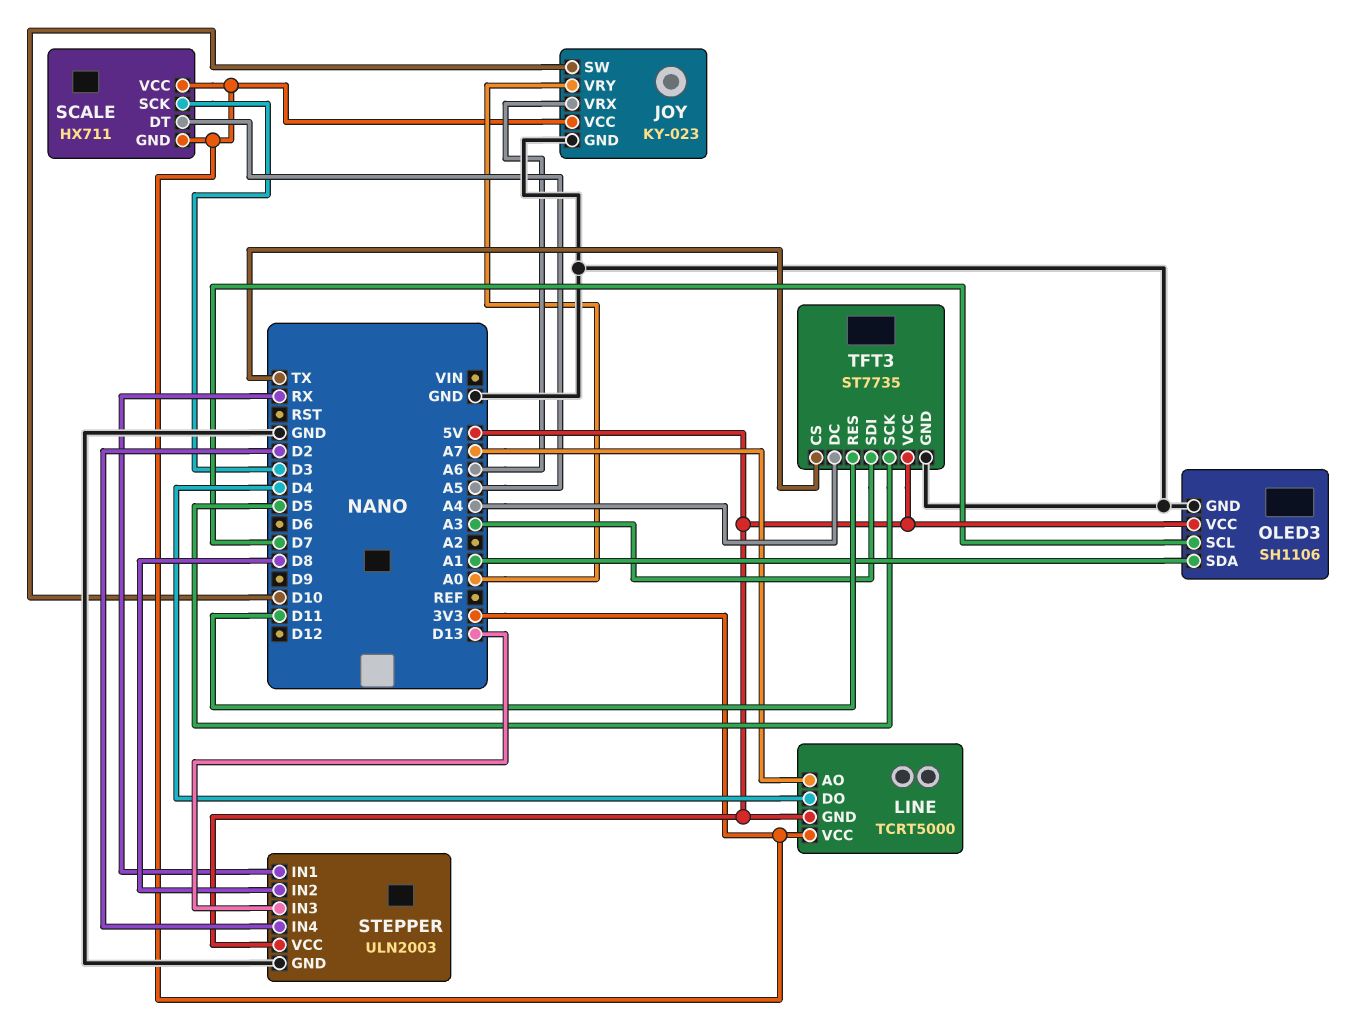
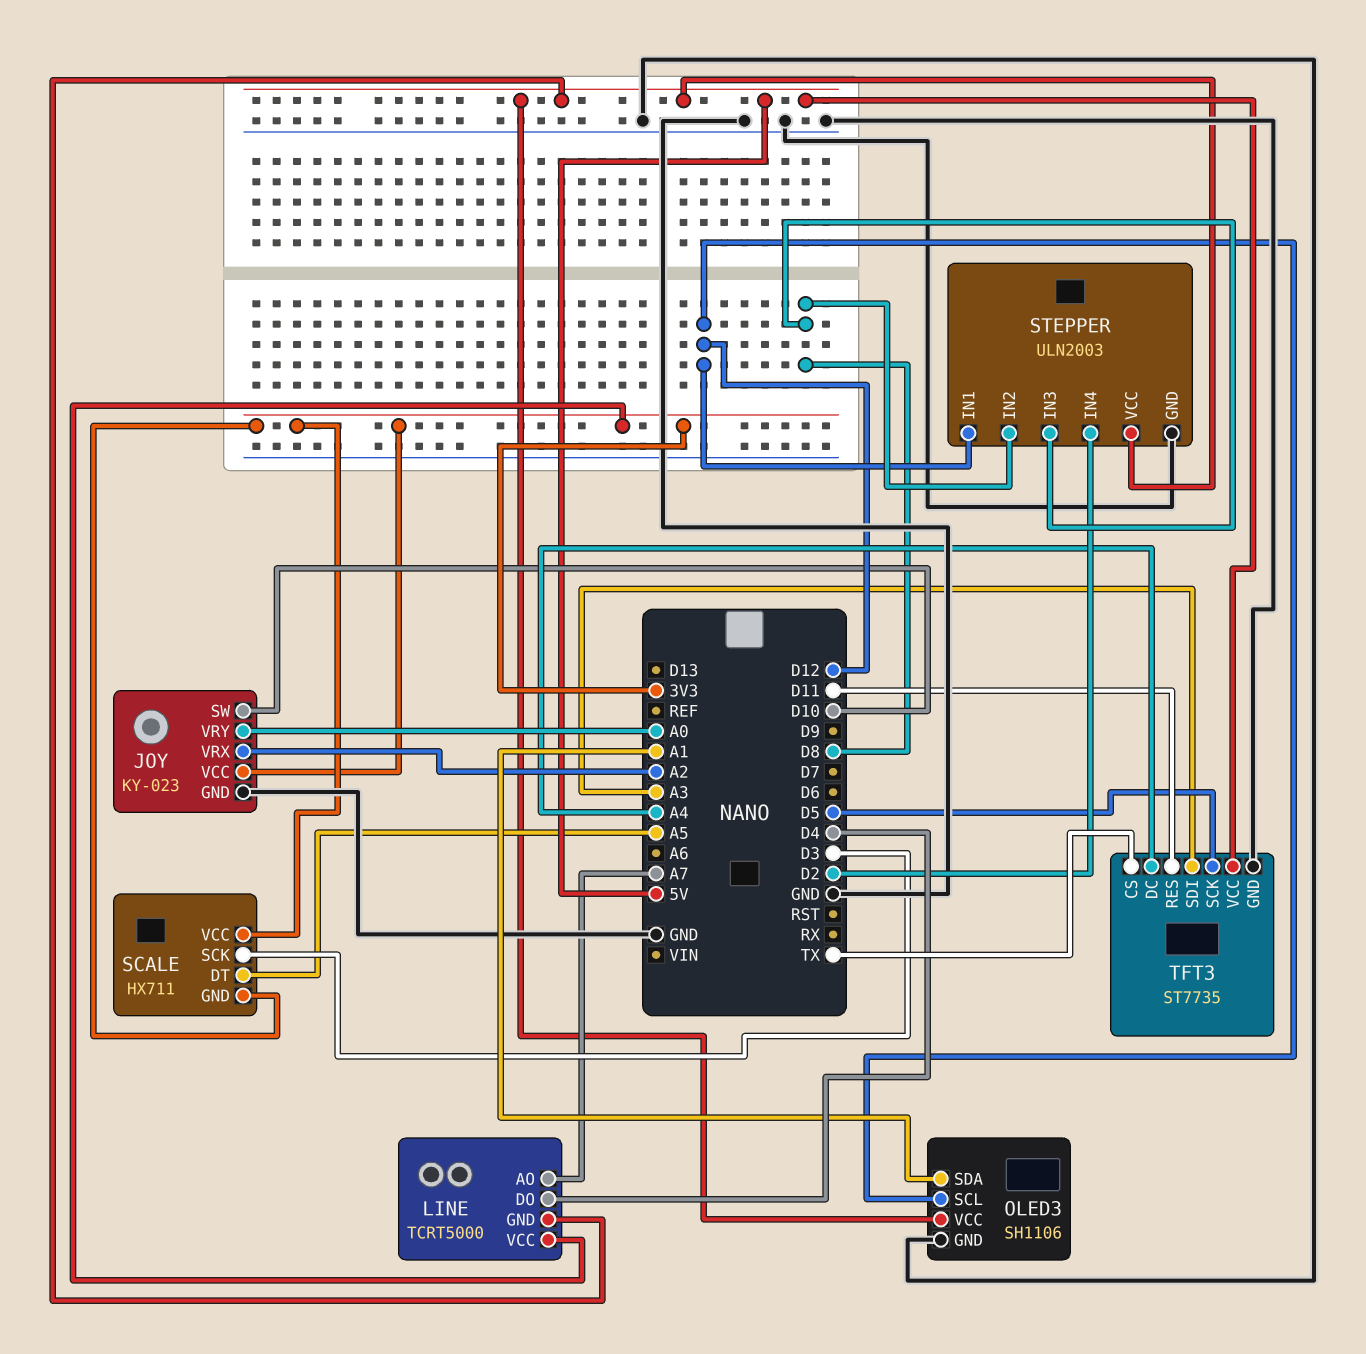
JOY pin VRX: A6 -> A2
OLED3 pin SCL: D7 -> D12
STEPPER pin IN1: RX -> D12
STEPPER pin IN3: D13 -> D8

